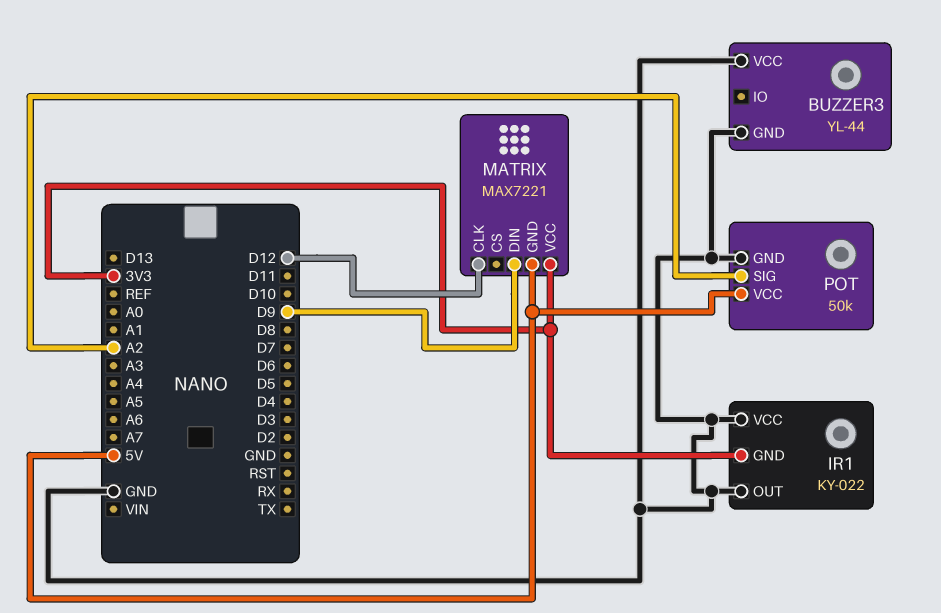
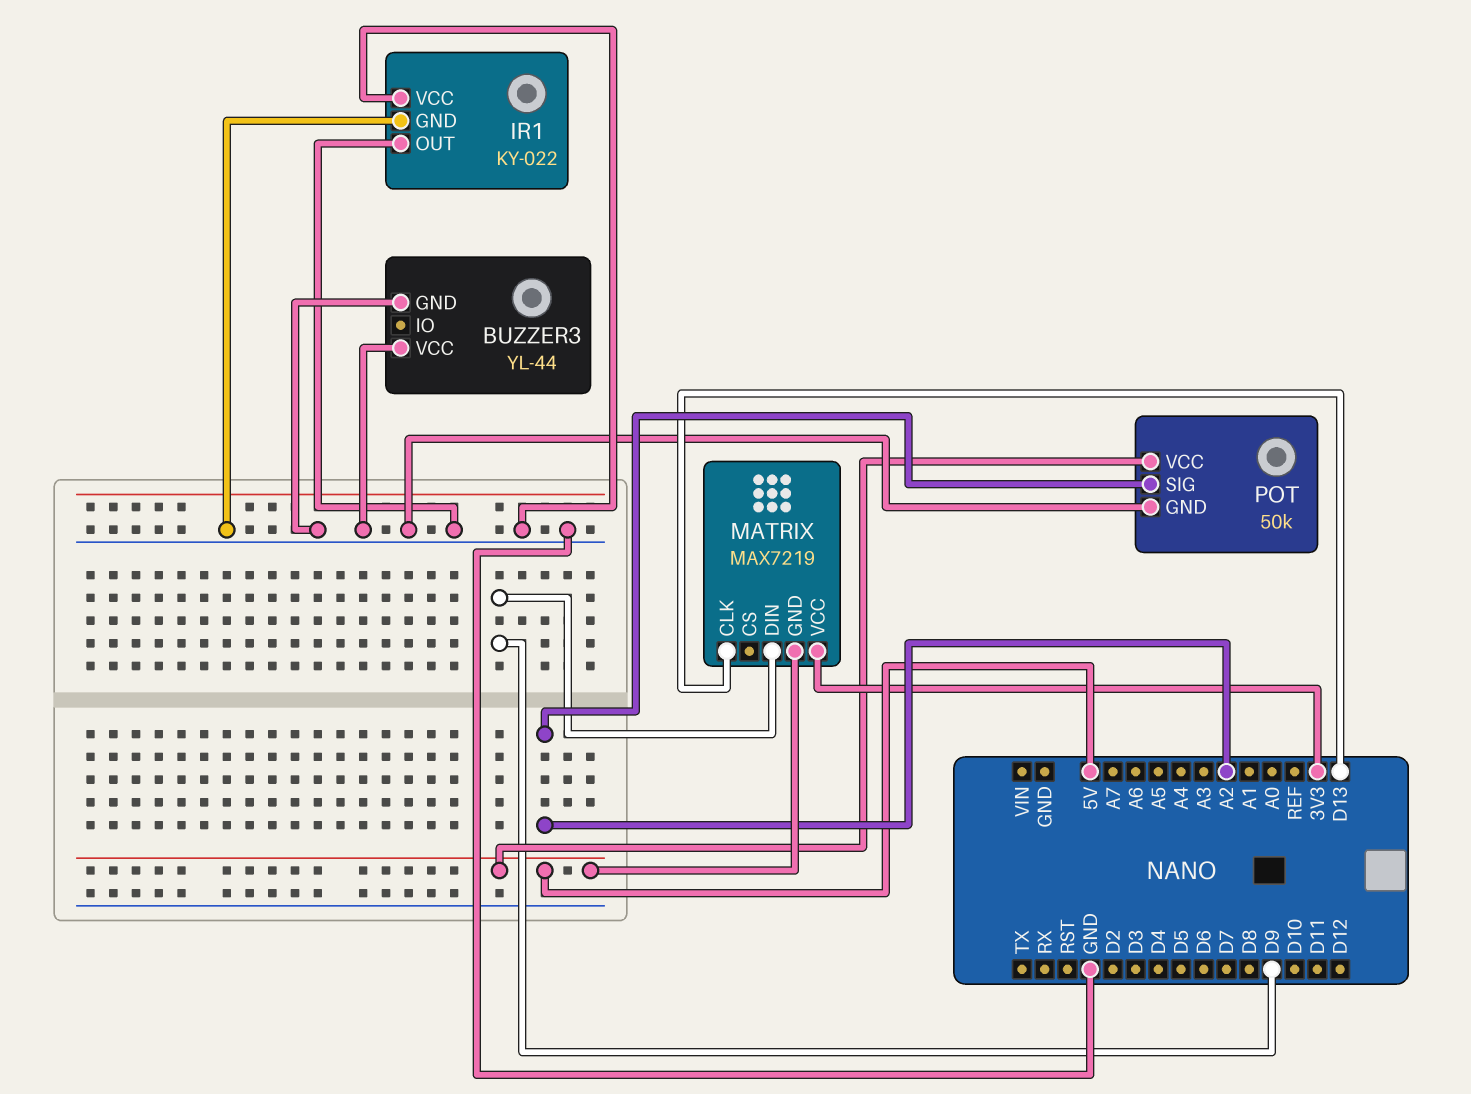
IR1 pin GND: 3V3 -> GND
MATRIX: MAX7221 -> MAX7219
MATRIX pin CLK: D12 -> D13

